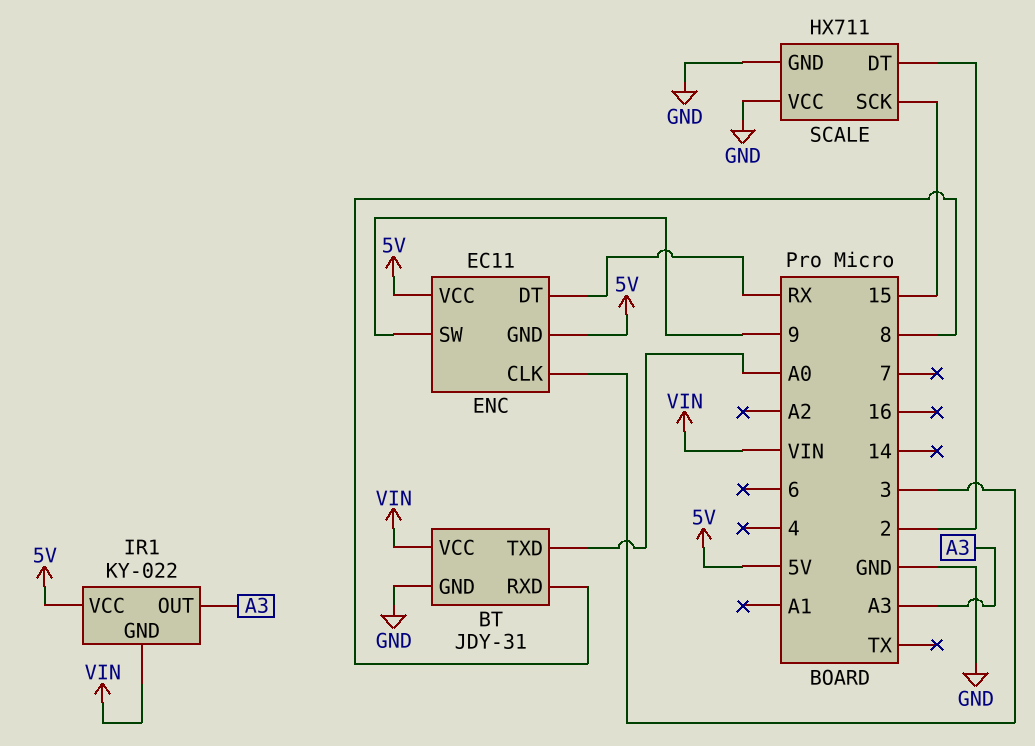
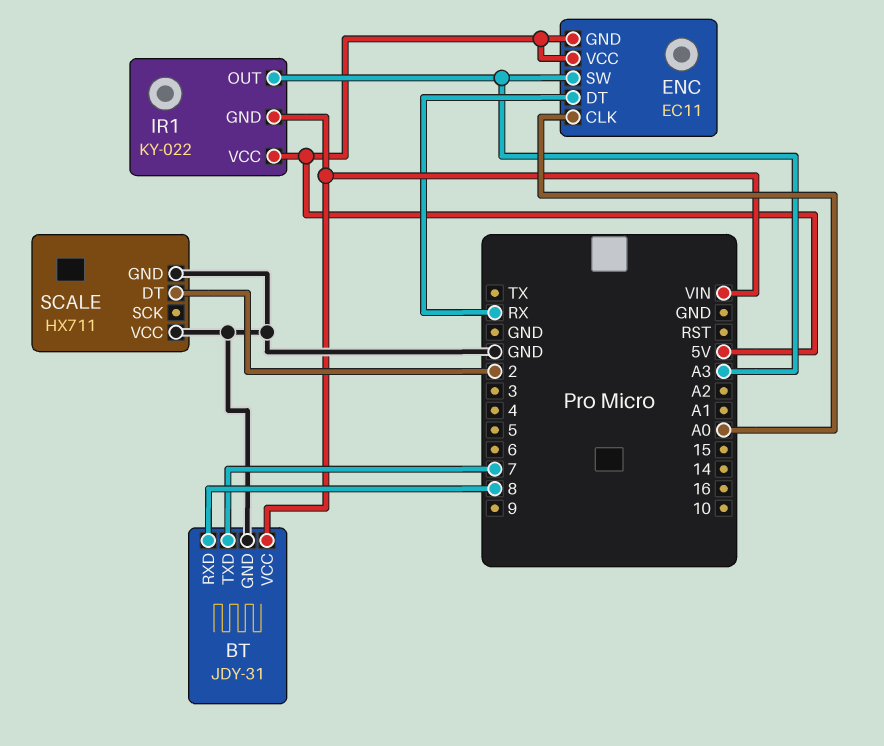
BT pin TXD: A0 -> 7
ENC pin CLK: 3 -> A0
ENC pin SW: 9 -> A3
SCALE pin SCK: 15 -> none

